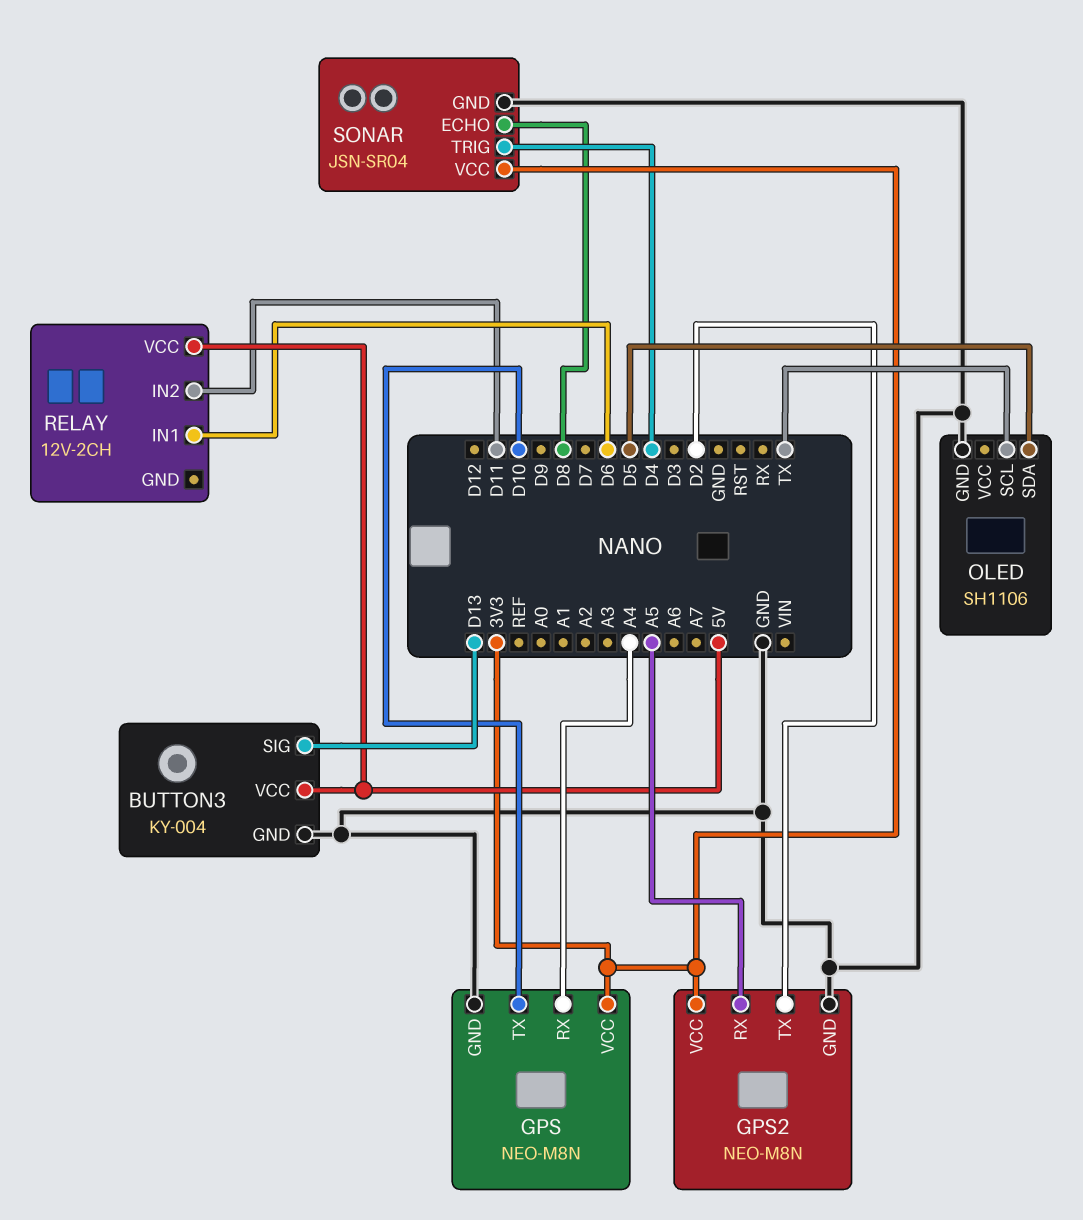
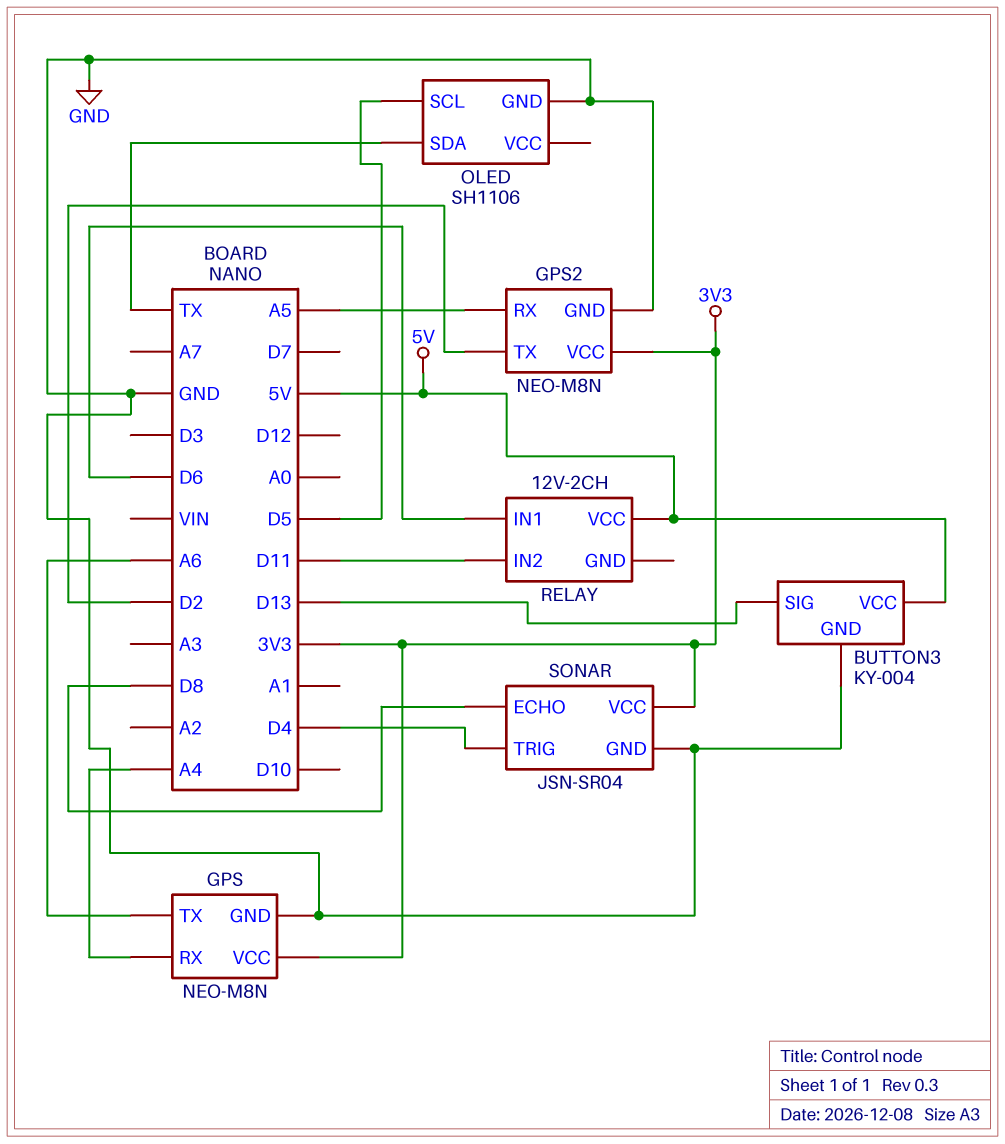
GPS pin TX: D10 -> A6
OLED pin SCL: TX -> D5
OLED pin SDA: D5 -> TX

